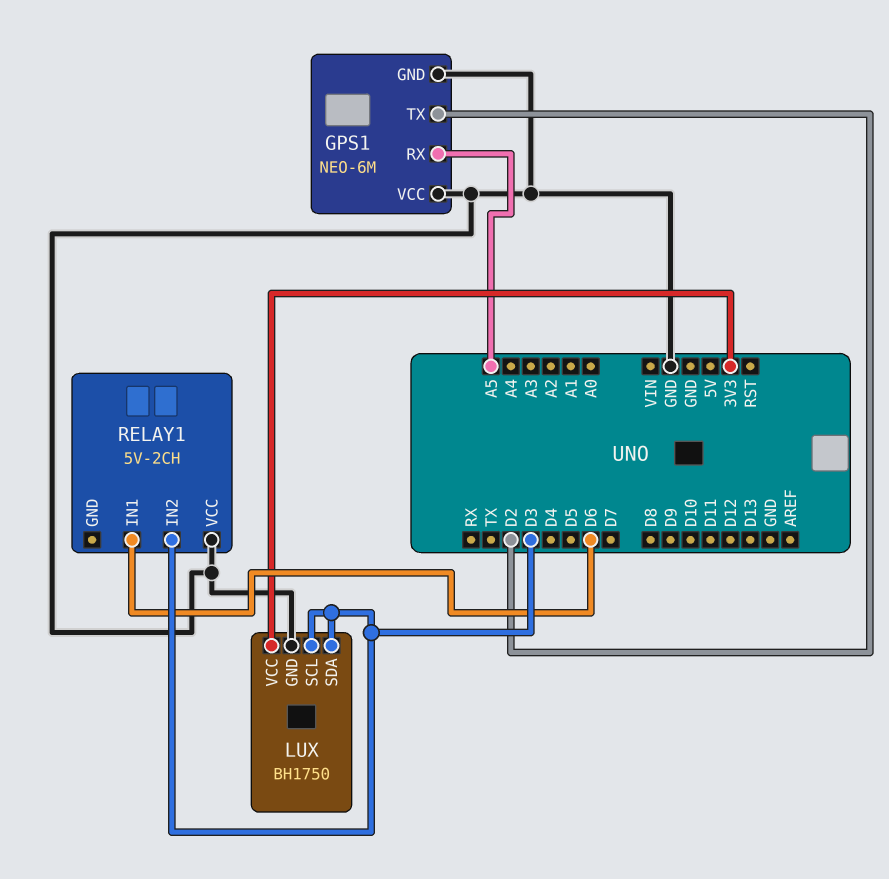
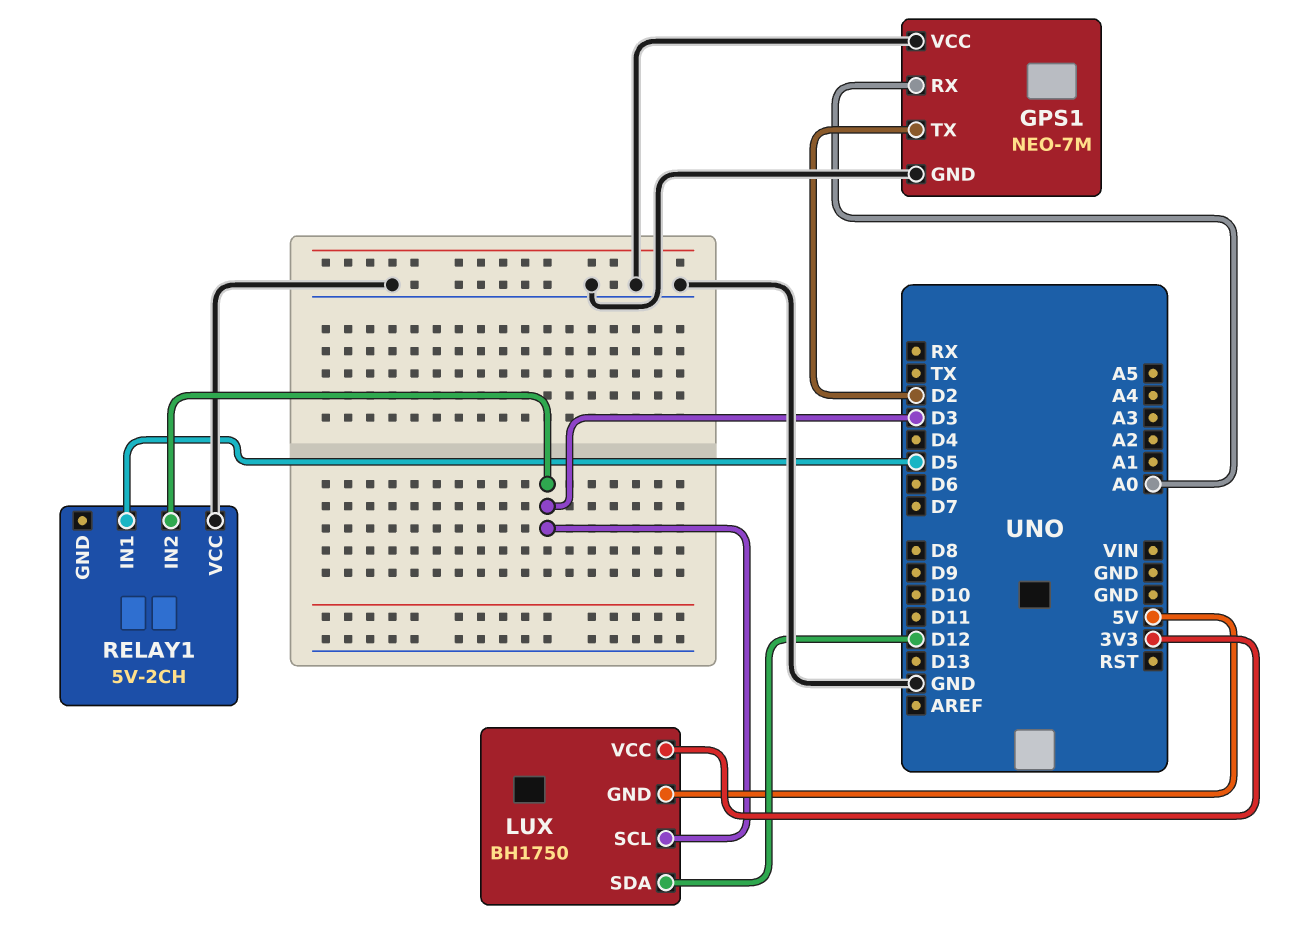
GPS1: NEO-6M -> NEO-7M
GPS1 pin RX: A5 -> A0
LUX pin GND: GND -> 5V
LUX pin SDA: D3 -> D12
RELAY1 pin IN1: D6 -> D5

